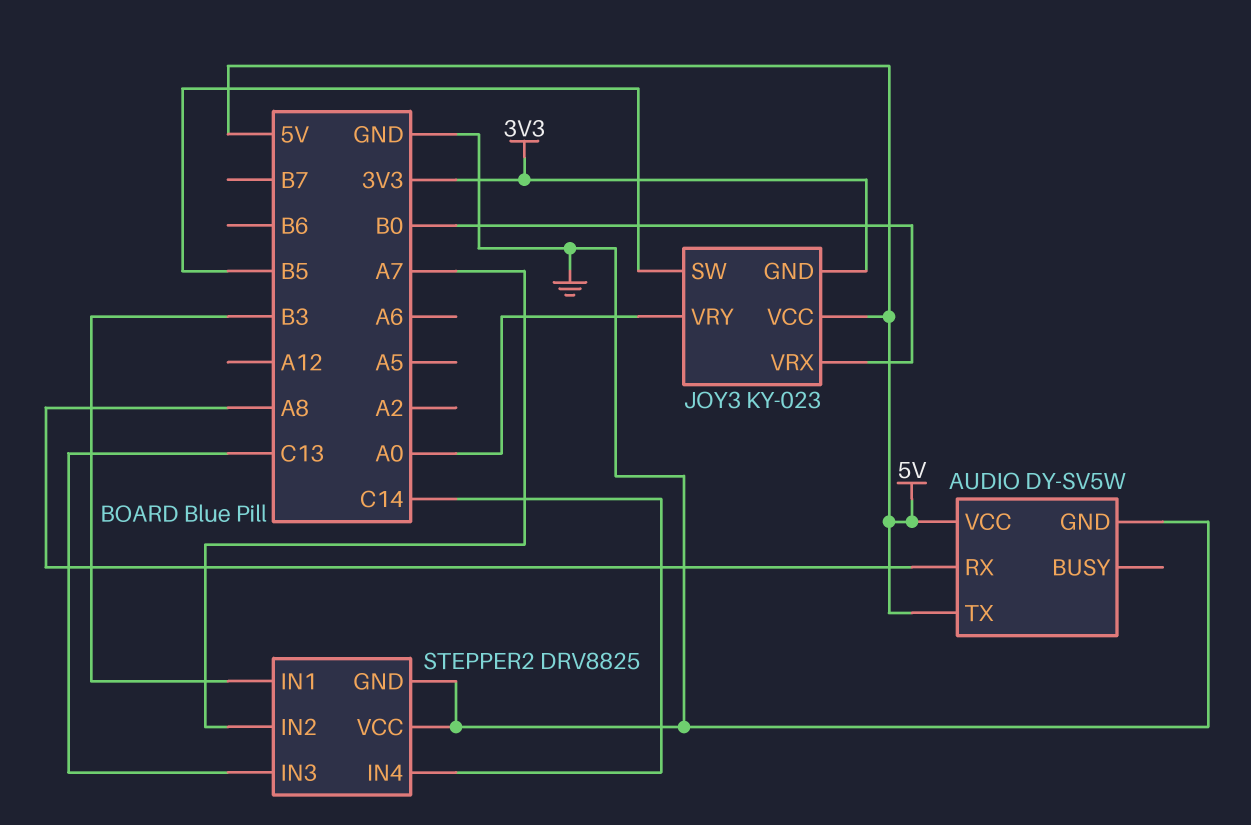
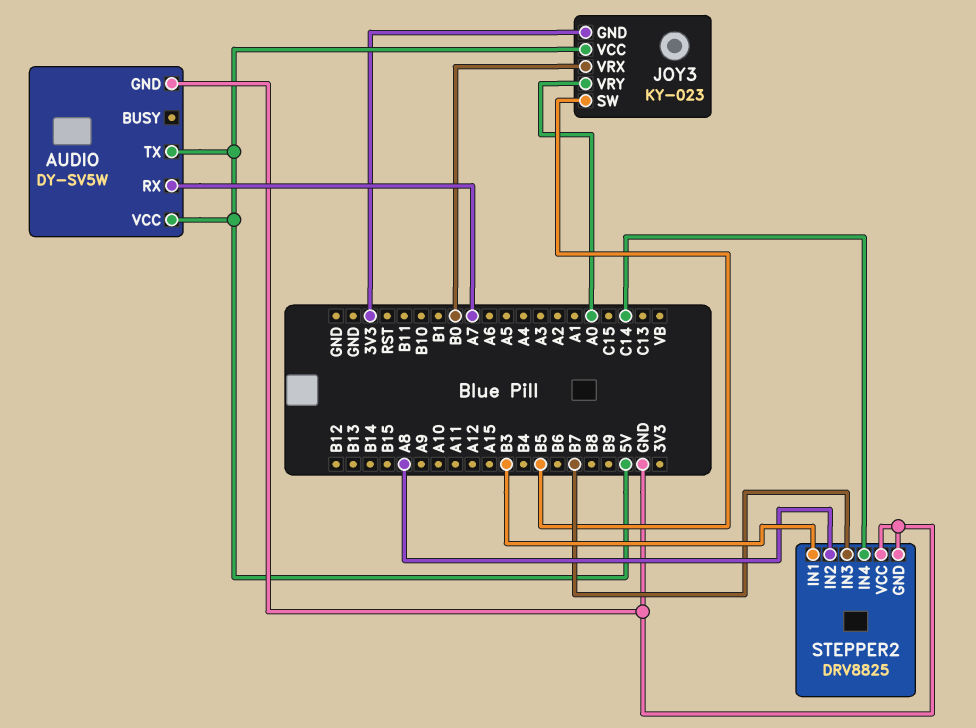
AUDIO pin RX: A8 -> A7
STEPPER2 pin IN2: A7 -> A8
STEPPER2 pin IN3: C13 -> B7

